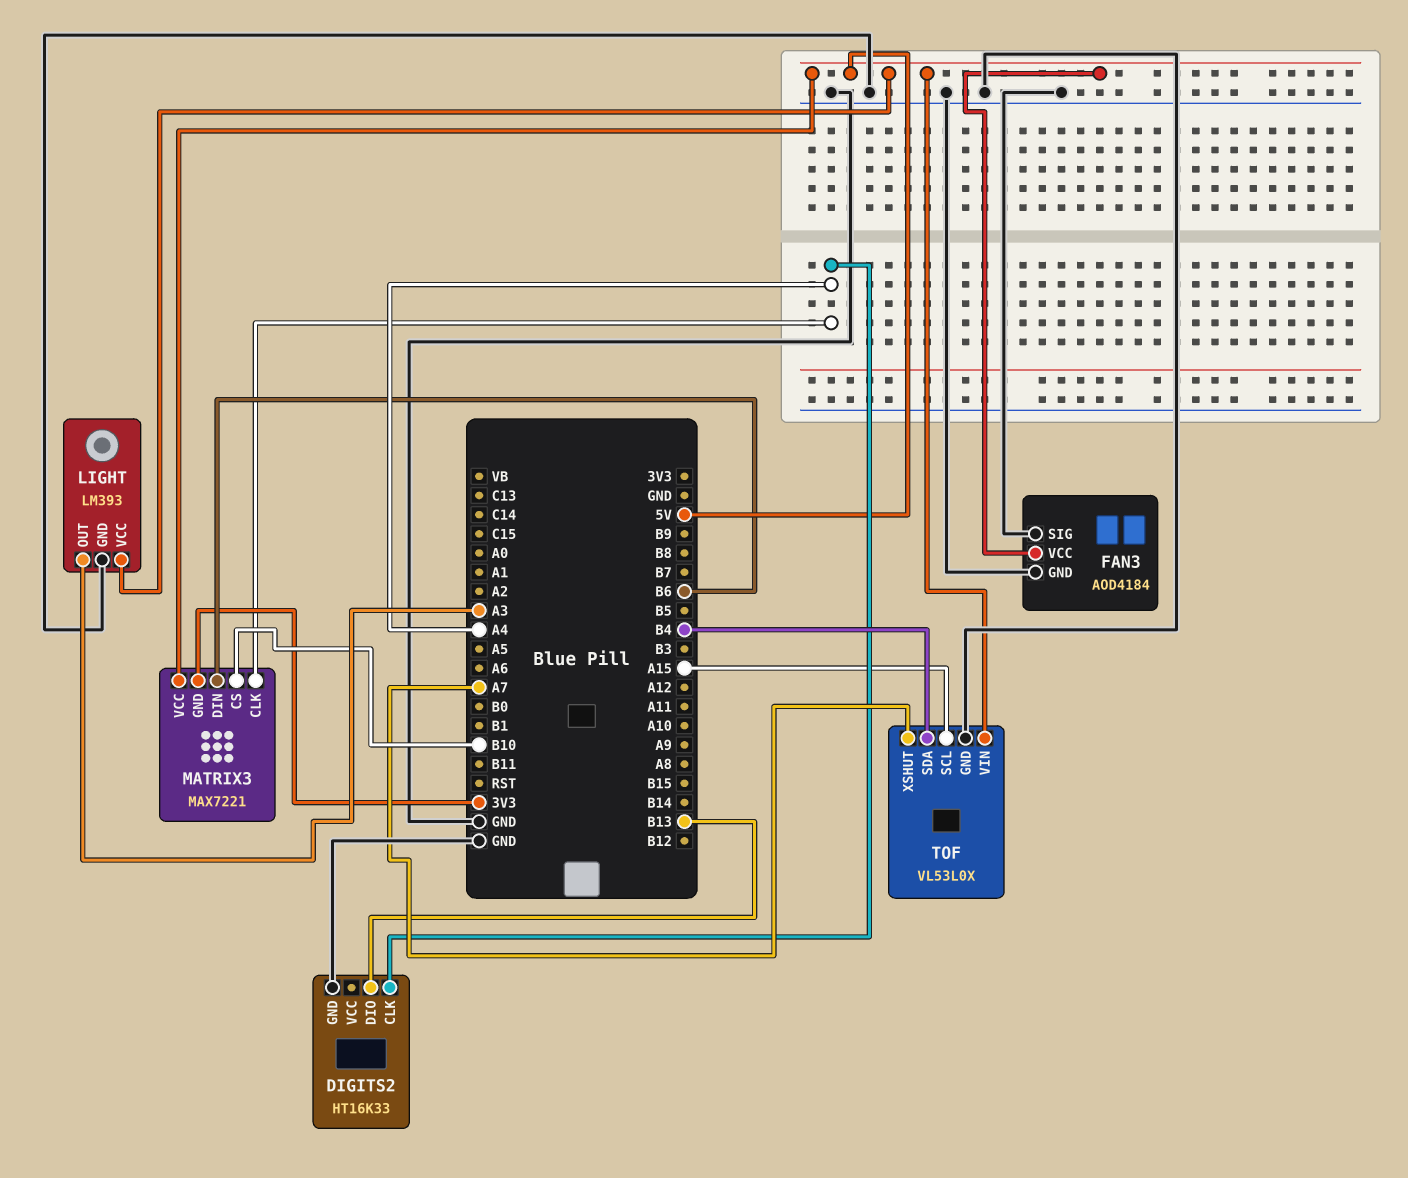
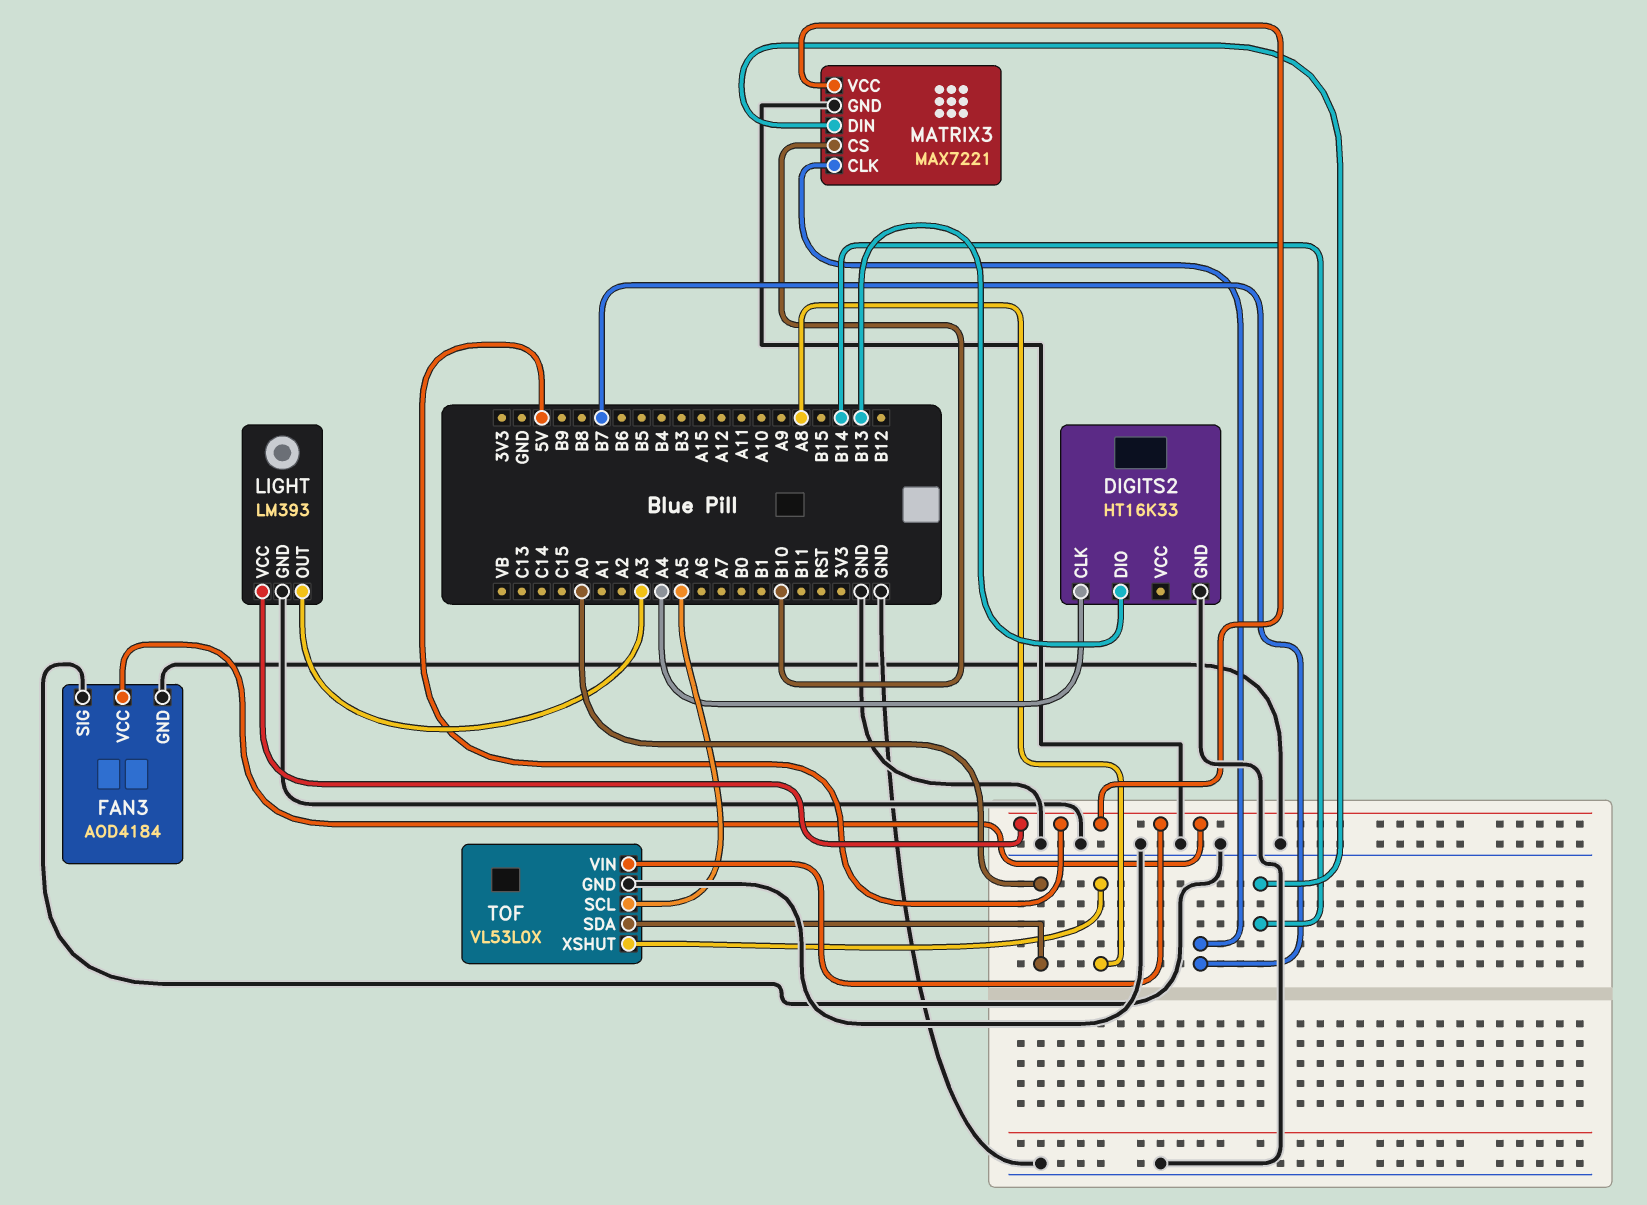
MATRIX3 pin CLK: A4 -> B7
MATRIX3 pin DIN: B6 -> B14
MATRIX3 pin GND: 3V3 -> GND
TOF pin SCL: A15 -> A5
TOF pin SDA: B4 -> A0
TOF pin XSHUT: A7 -> A8

